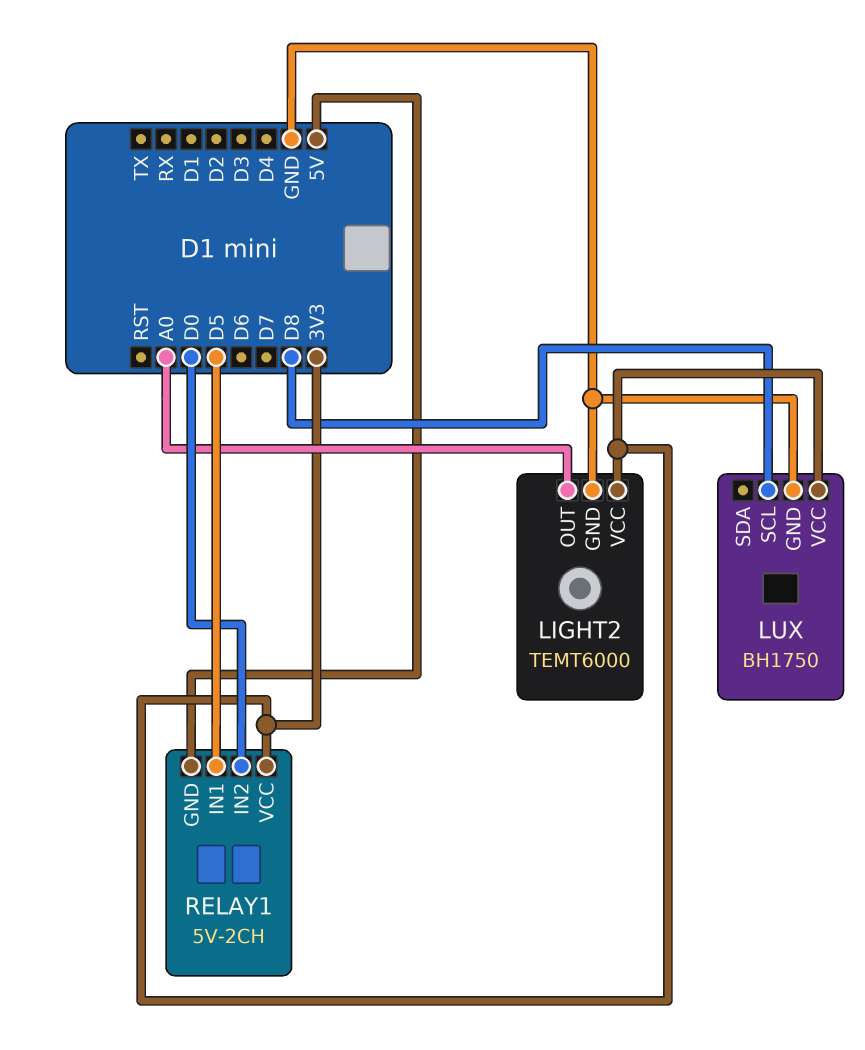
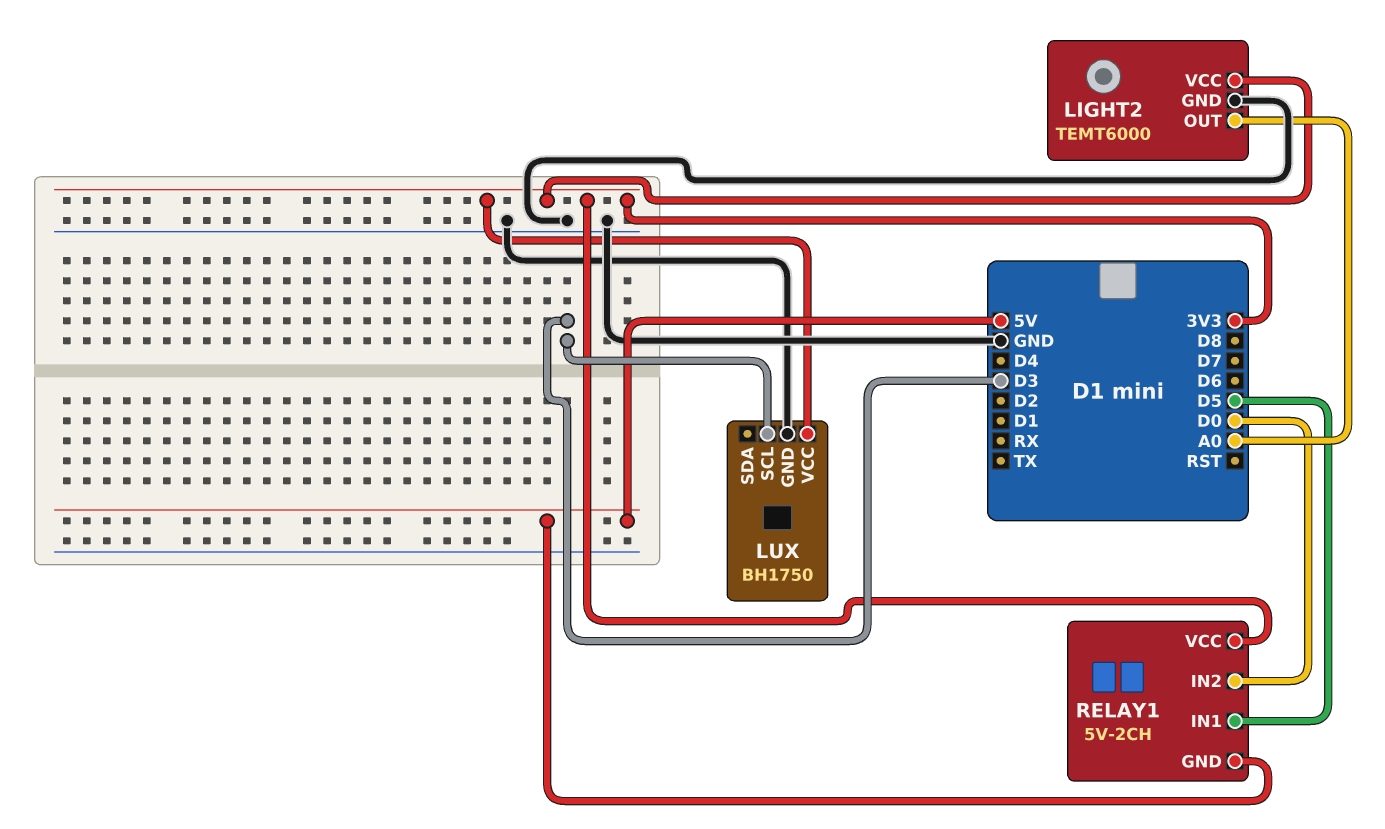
LUX pin SCL: D8 -> D3

